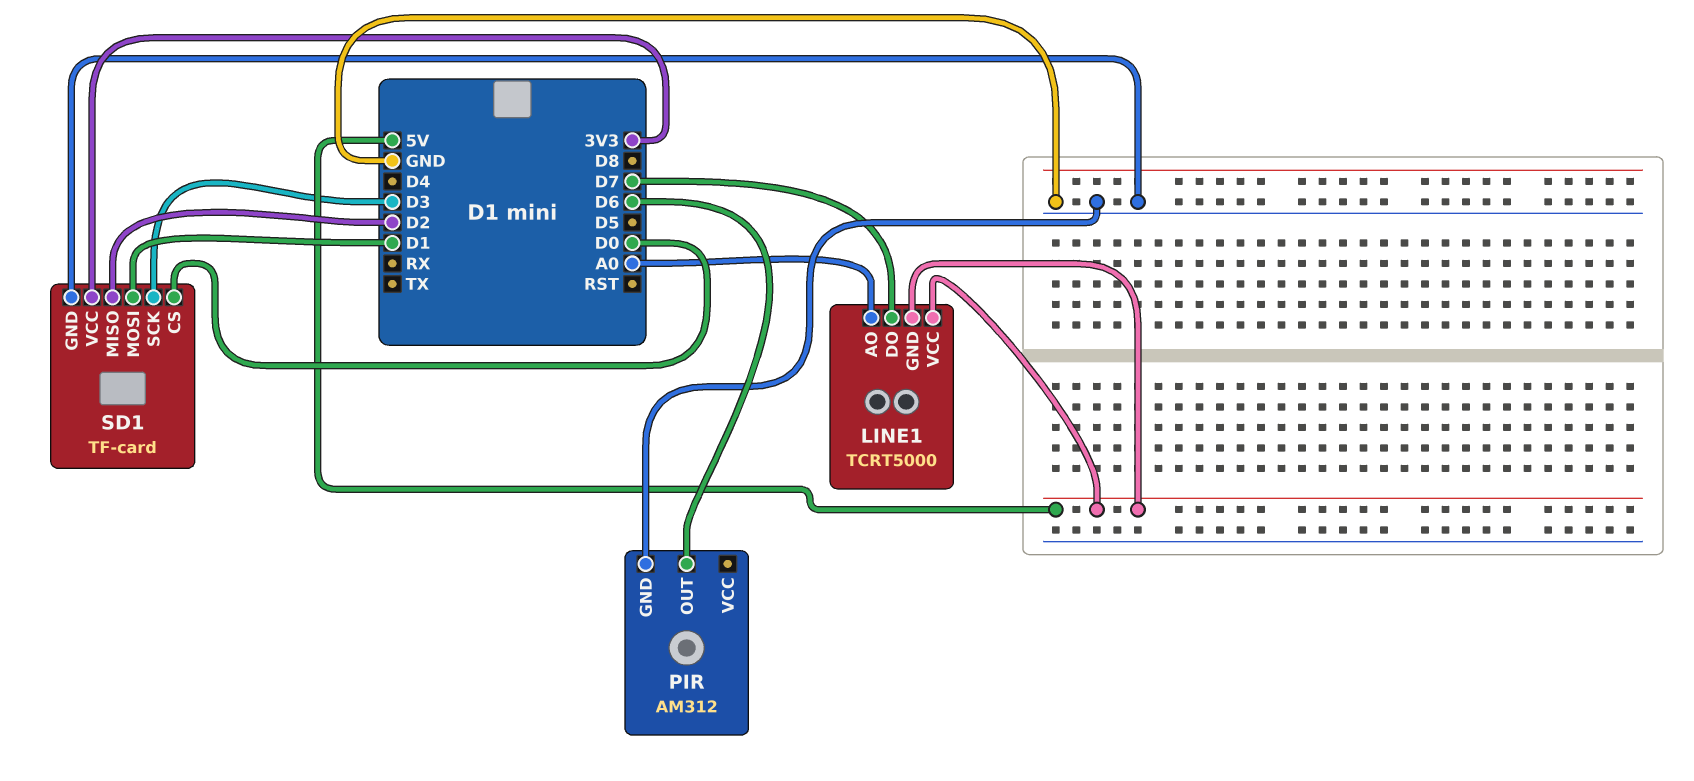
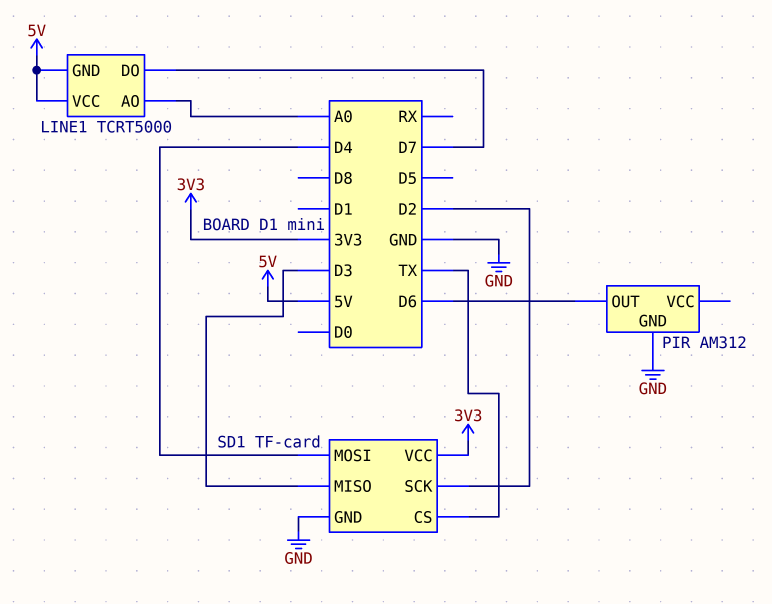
SD1 pin CS: D0 -> TX
SD1 pin MISO: D2 -> D3
SD1 pin MOSI: D1 -> D4
SD1 pin SCK: D3 -> D2

